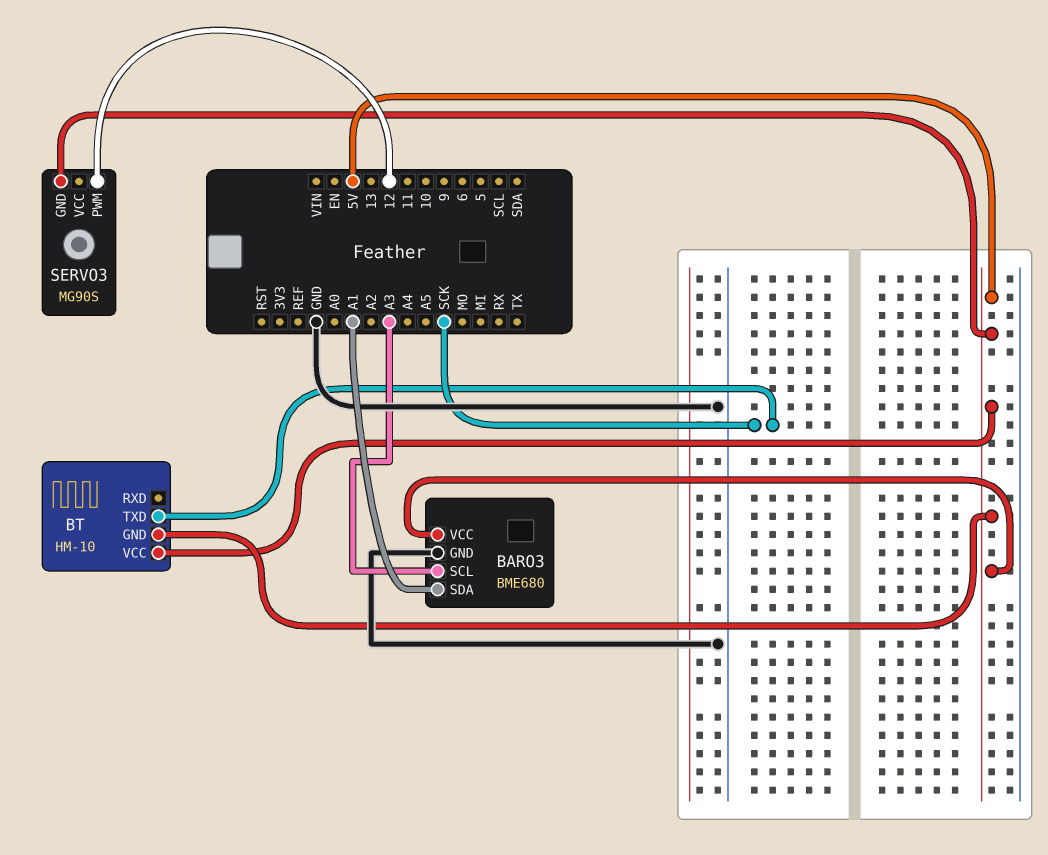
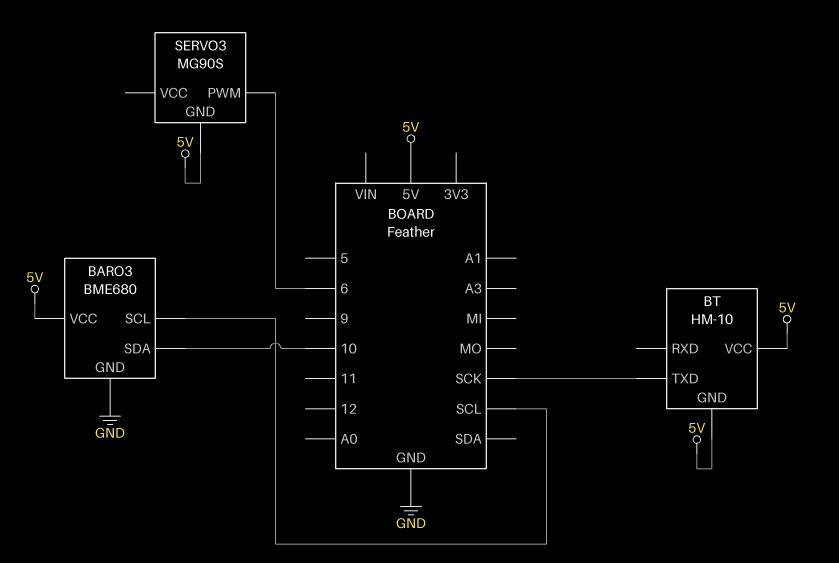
BARO3 pin SCL: A3 -> SCL
BARO3 pin SDA: A1 -> 10
SERVO3 pin PWM: 12 -> 6

